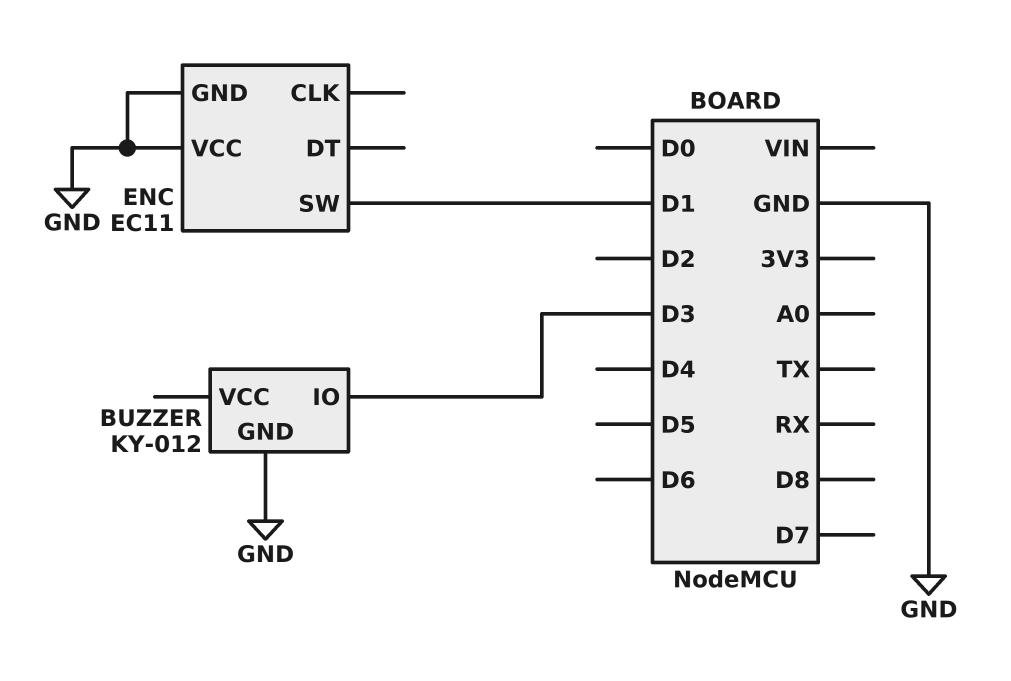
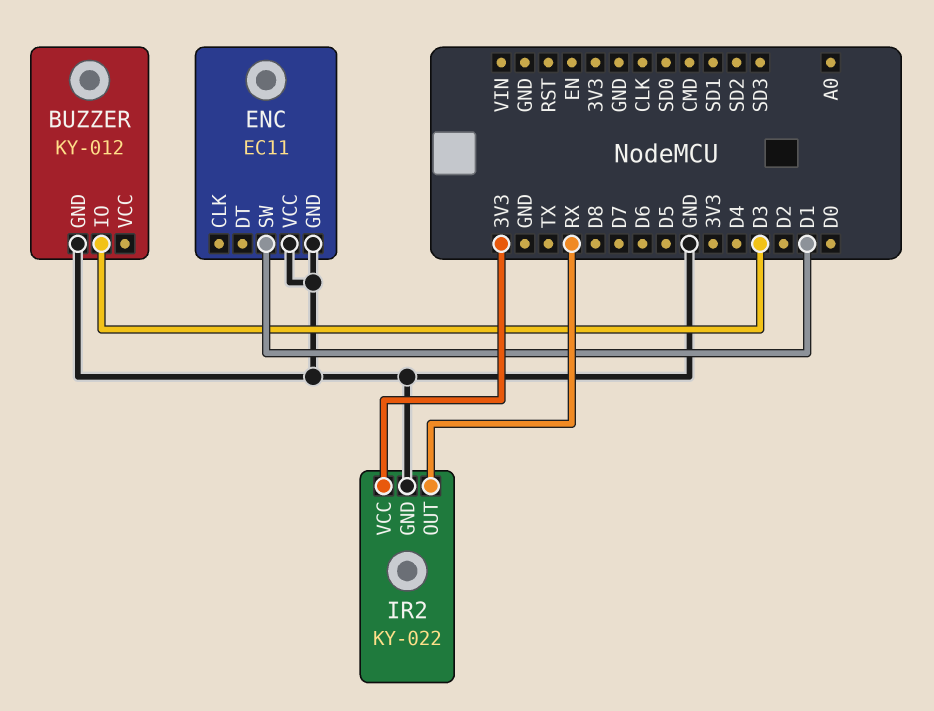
IR2: none -> KY-022
IR2 pin GND: none -> GND
IR2 pin OUT: none -> RX
IR2 pin VCC: none -> 3V3

